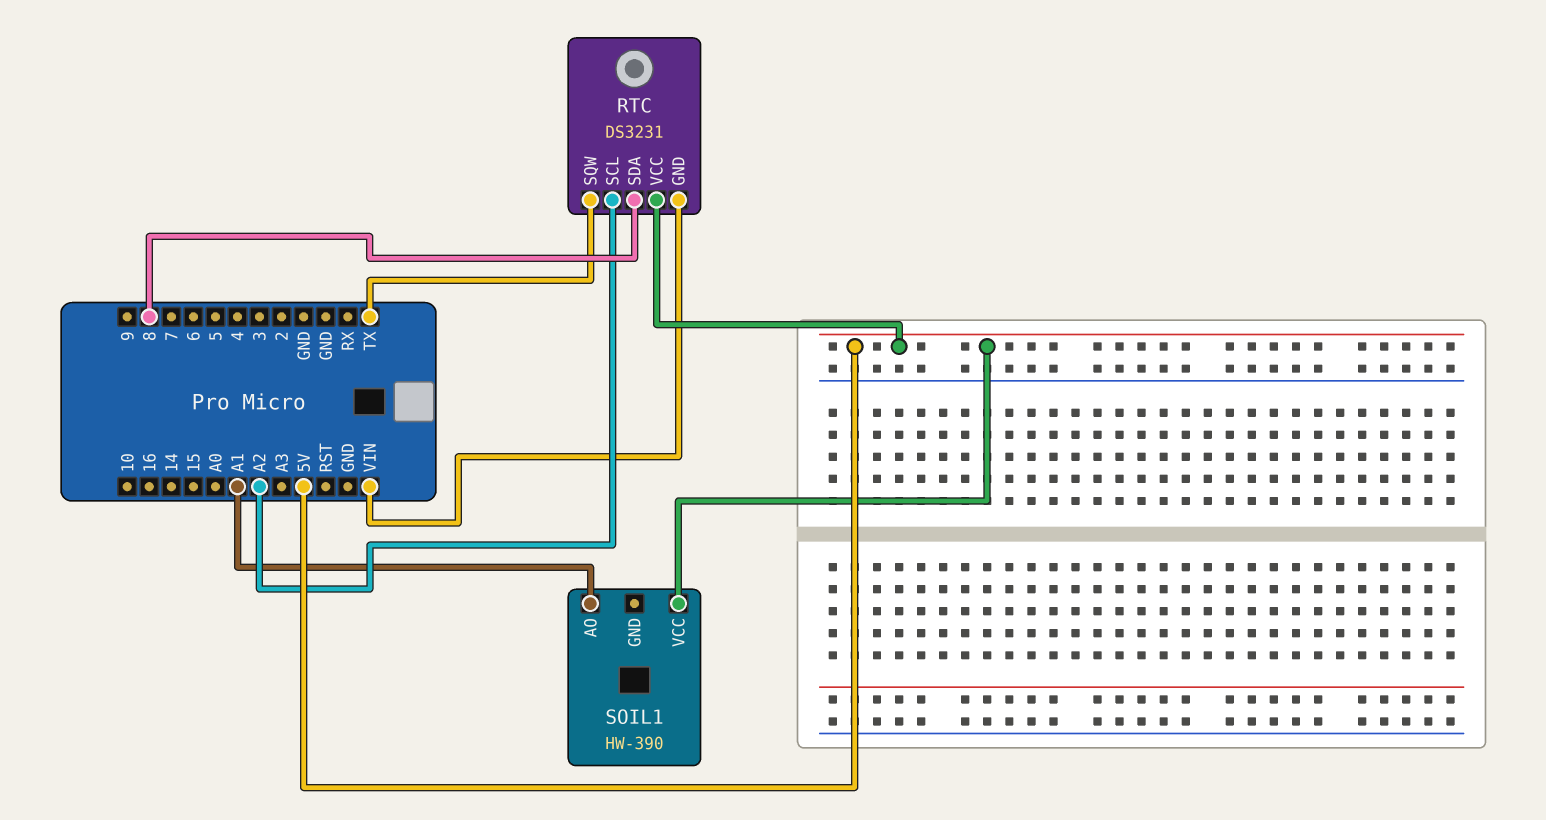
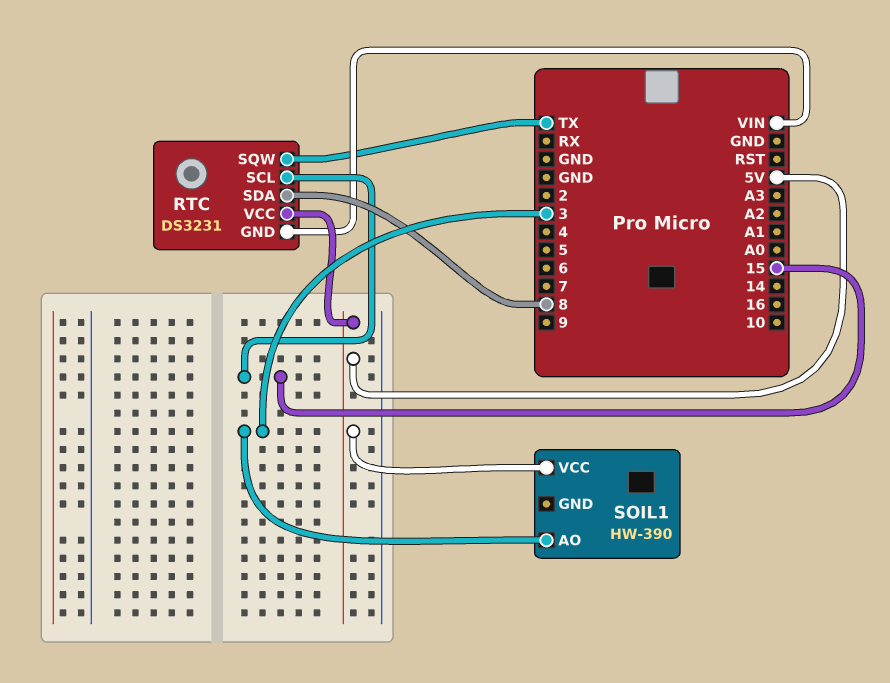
RTC pin SCL: A2 -> 15
SOIL1 pin AO: A1 -> 3

